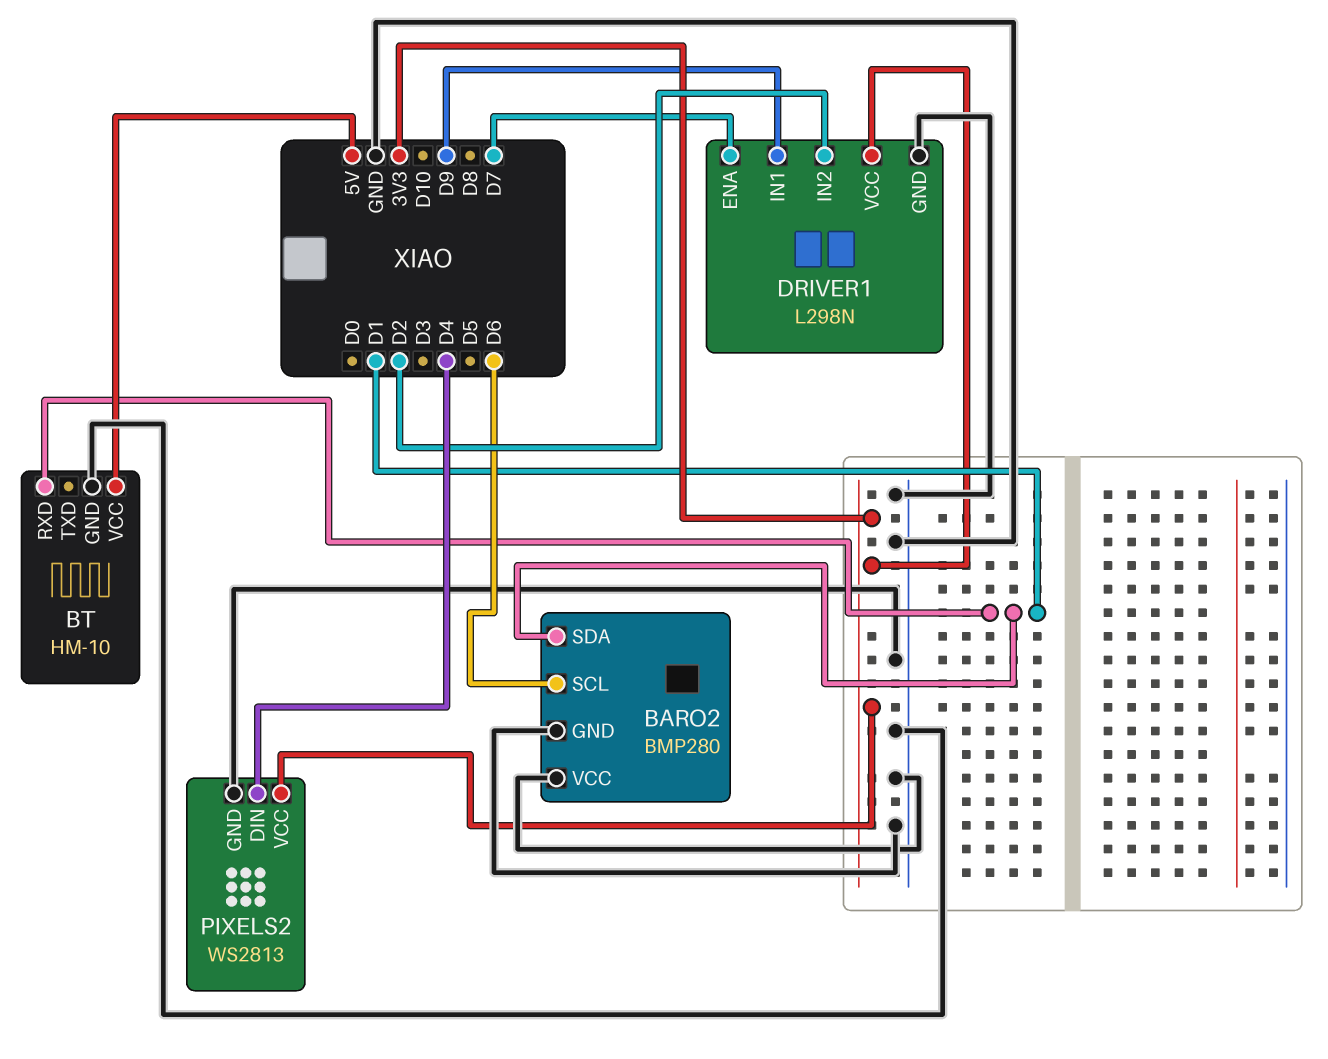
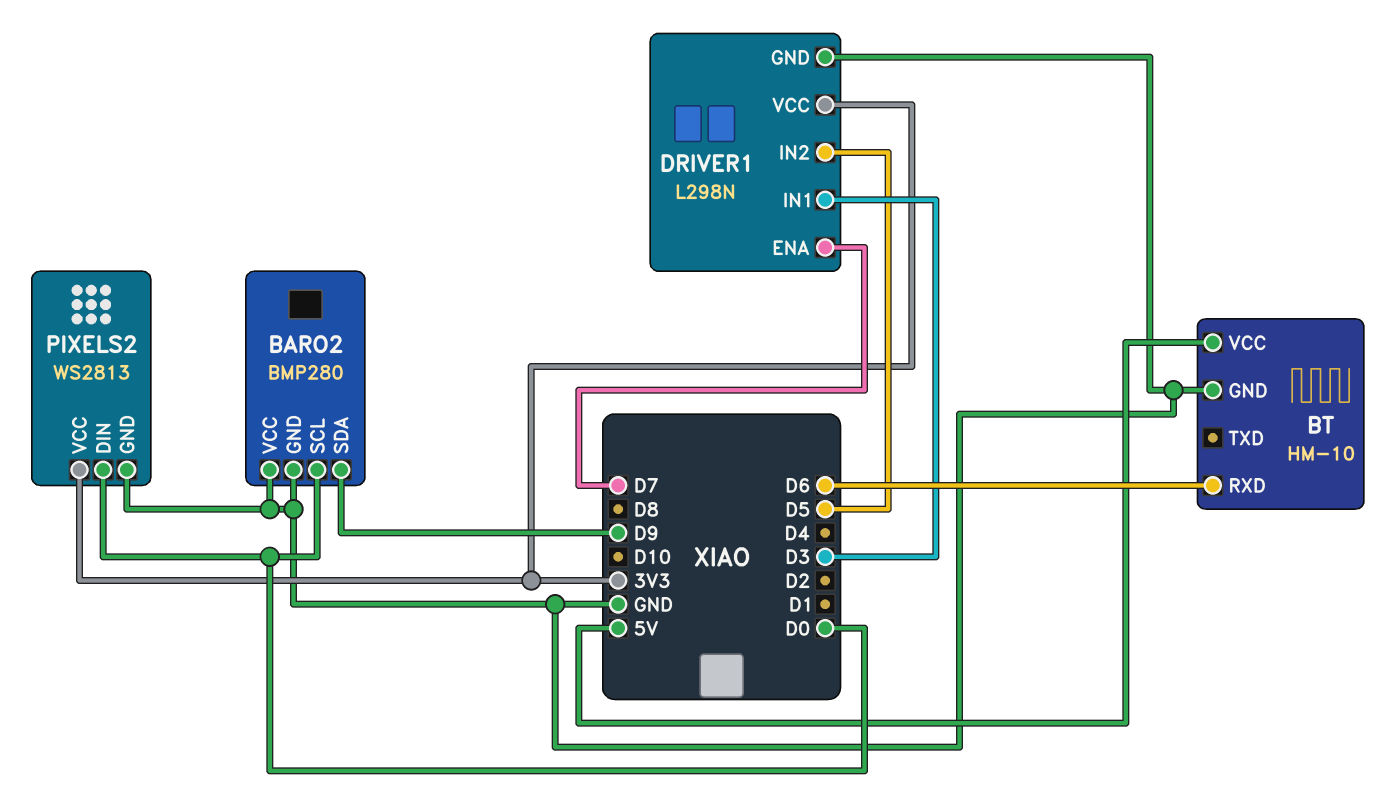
BARO2 pin SCL: D6 -> D0
BARO2 pin SDA: D1 -> D9
BT pin RXD: D1 -> D6
DRIVER1 pin IN1: D9 -> D3
DRIVER1 pin IN2: D2 -> D5
PIXELS2 pin DIN: D4 -> D0

